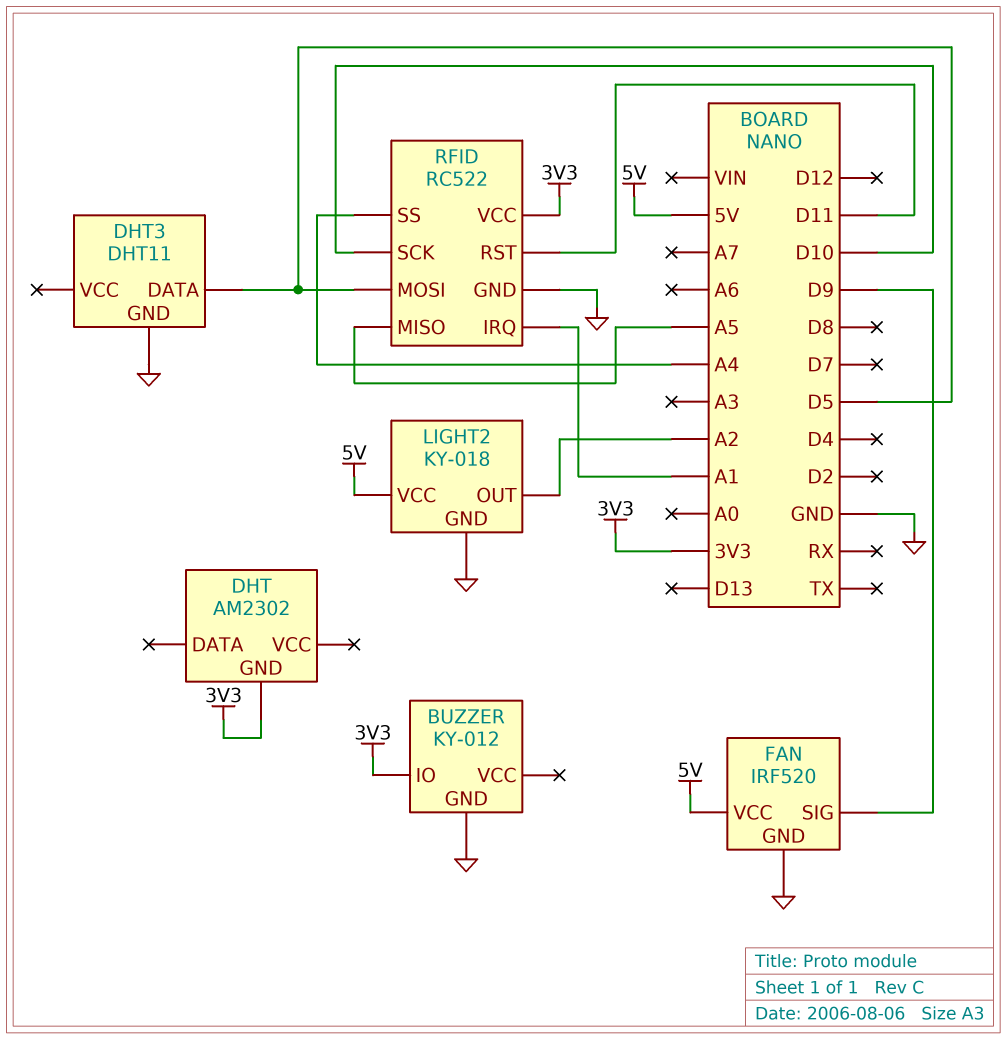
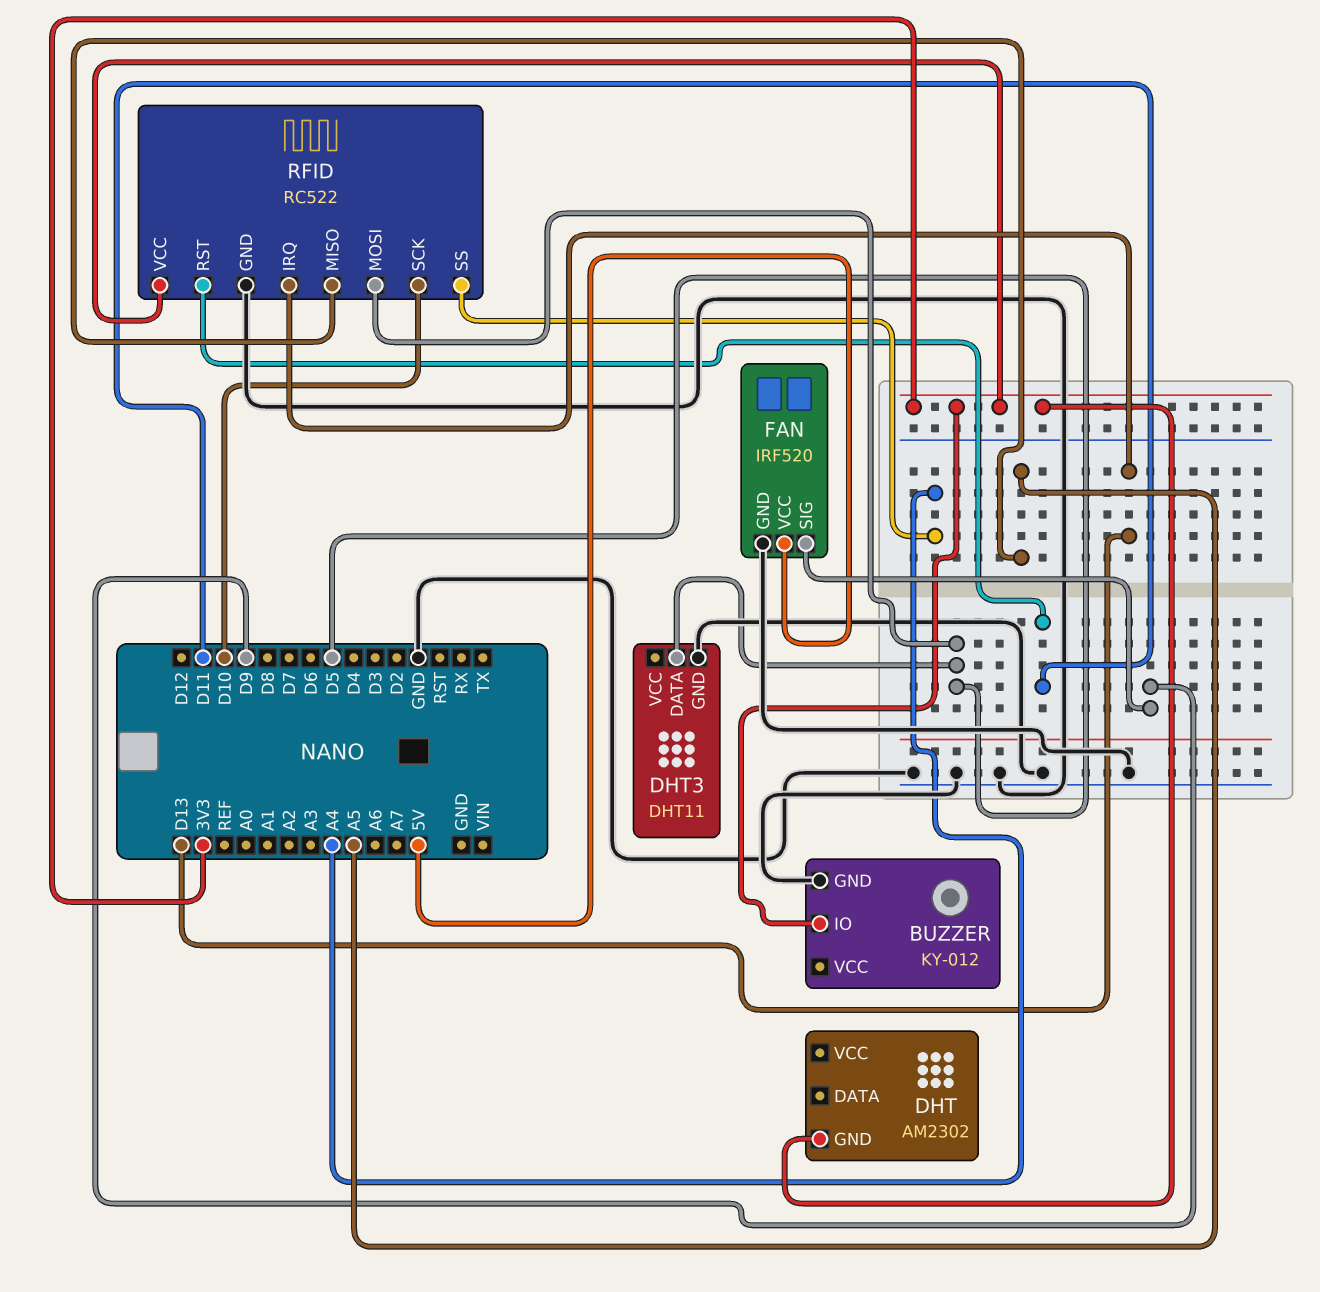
LIGHT2: KY-018 -> none
LIGHT2 pin GND: GND -> none
LIGHT2 pin OUT: A2 -> none
LIGHT2 pin VCC: 5V -> none
RFID pin IRQ: A1 -> D13

